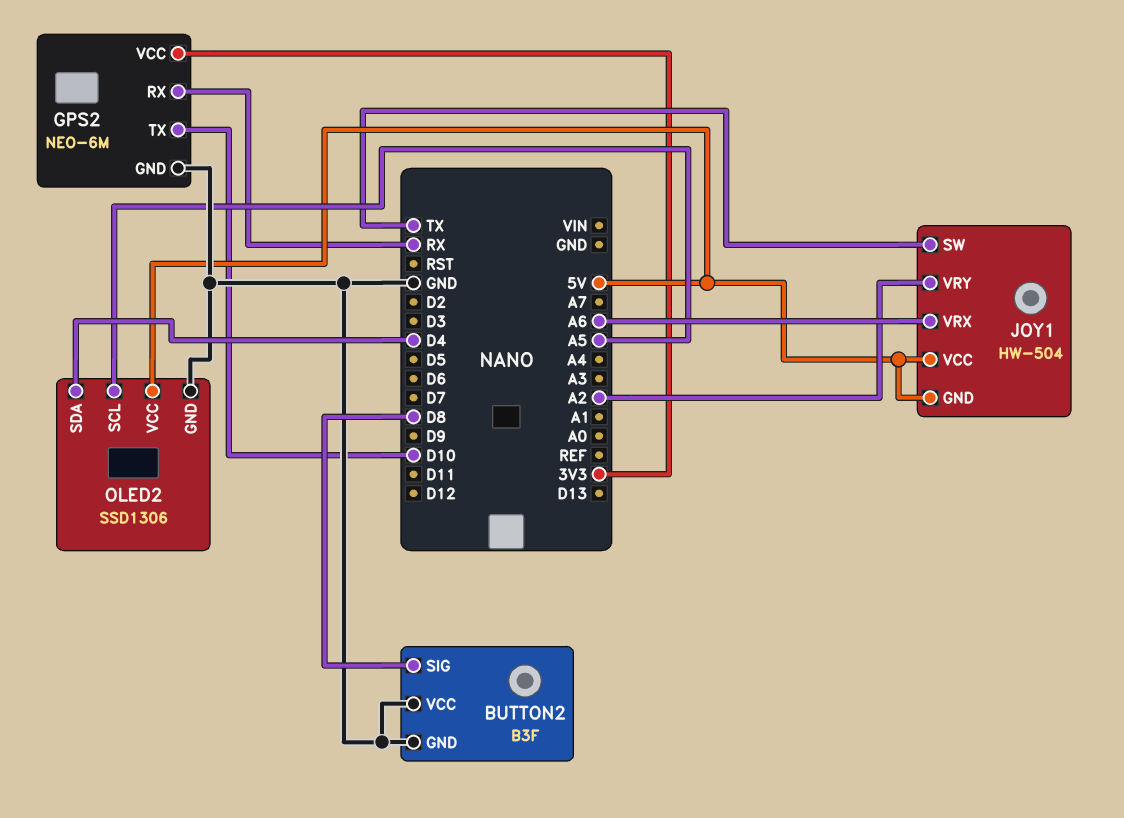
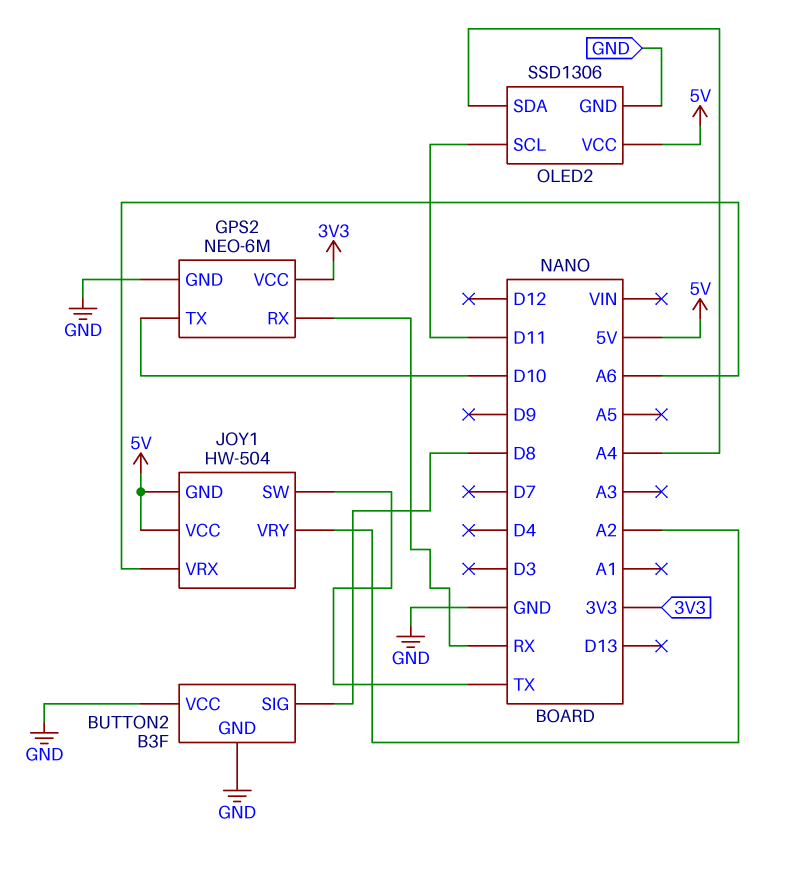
OLED2 pin SCL: A5 -> D11
OLED2 pin SDA: D4 -> A4

